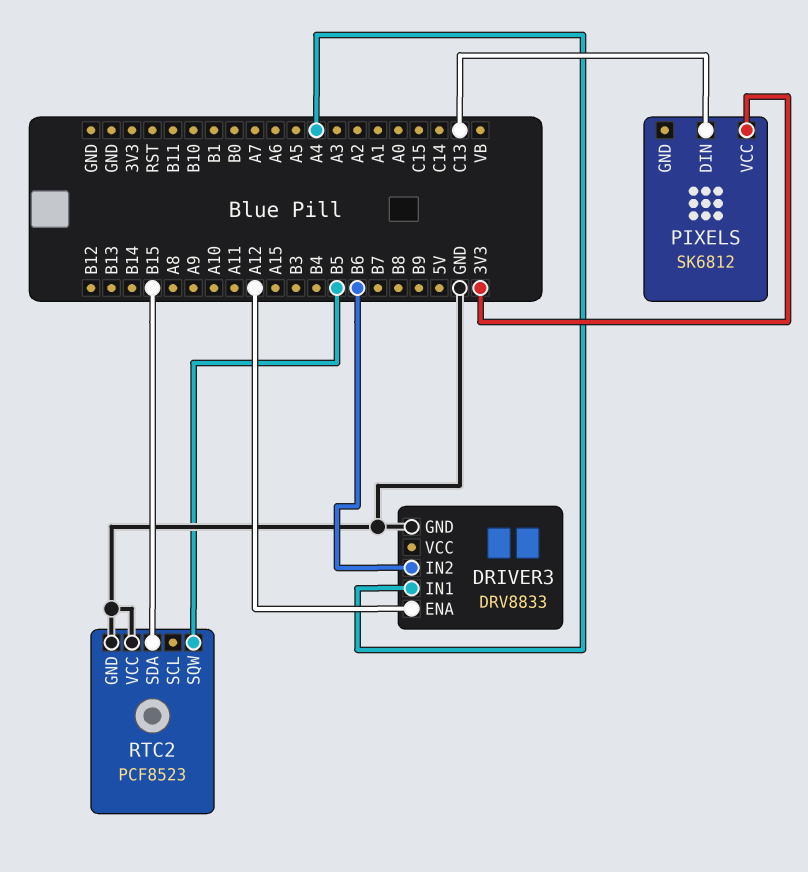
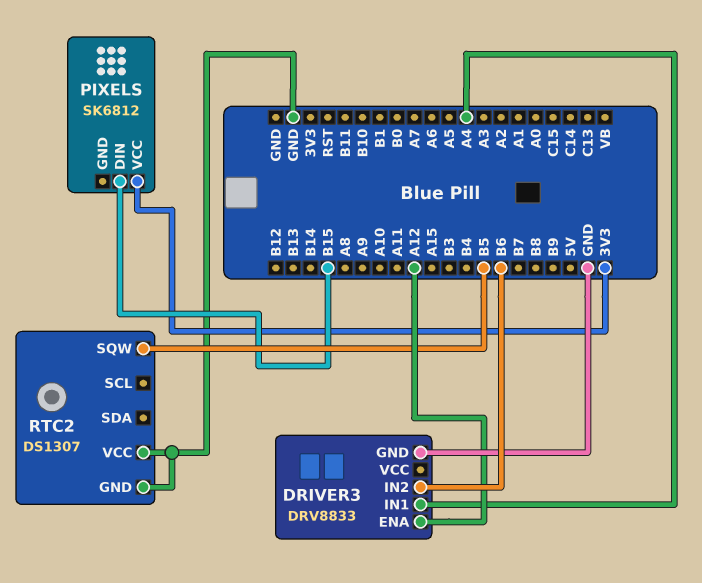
PIXELS pin DIN: C13 -> B15
RTC2: PCF8523 -> DS1307
RTC2 pin SDA: B15 -> none

